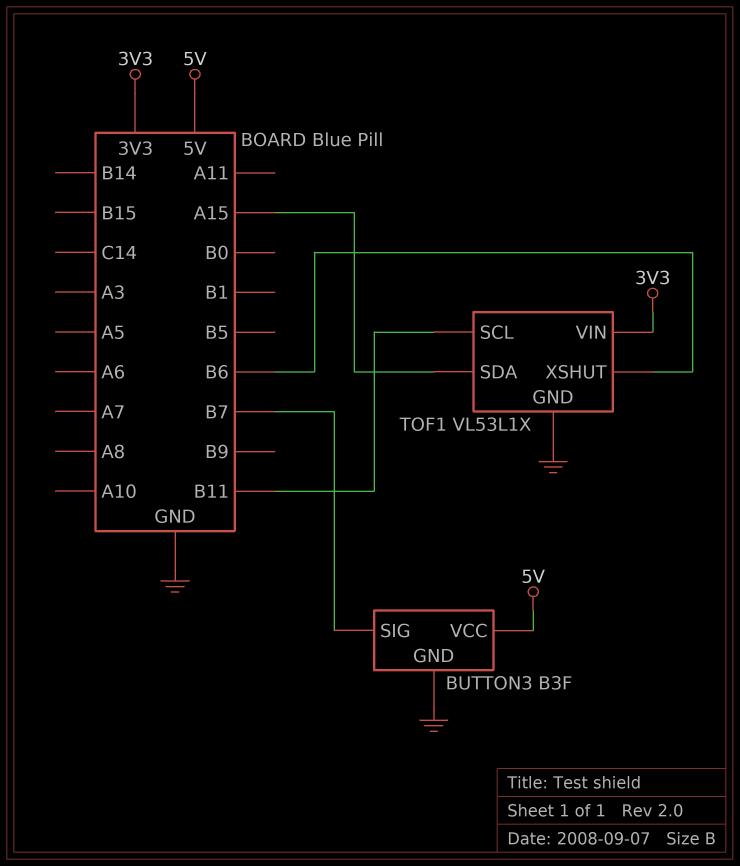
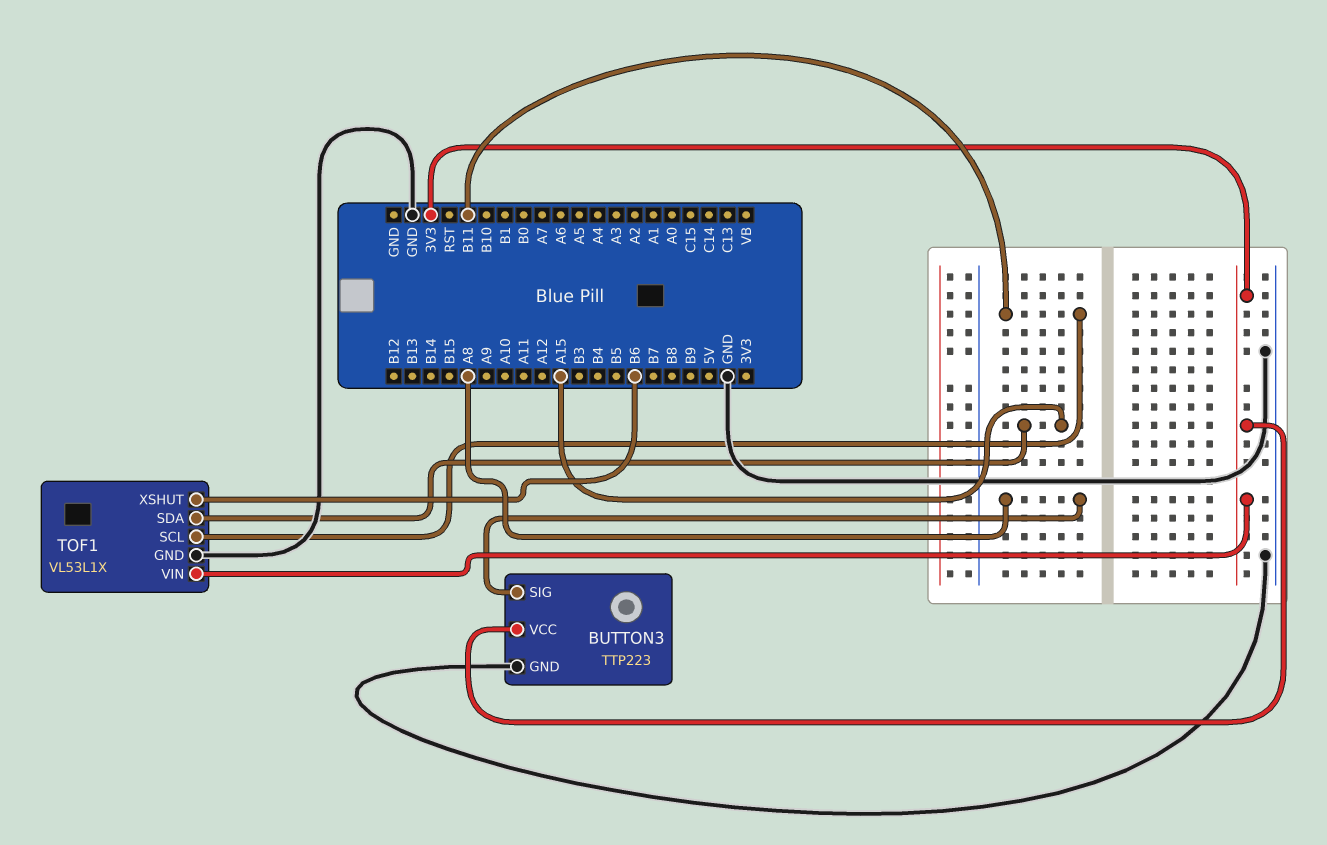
BUTTON3: B3F -> TTP223
BUTTON3 pin SIG: B7 -> A8
BUTTON3 pin VCC: 5V -> 3V3

